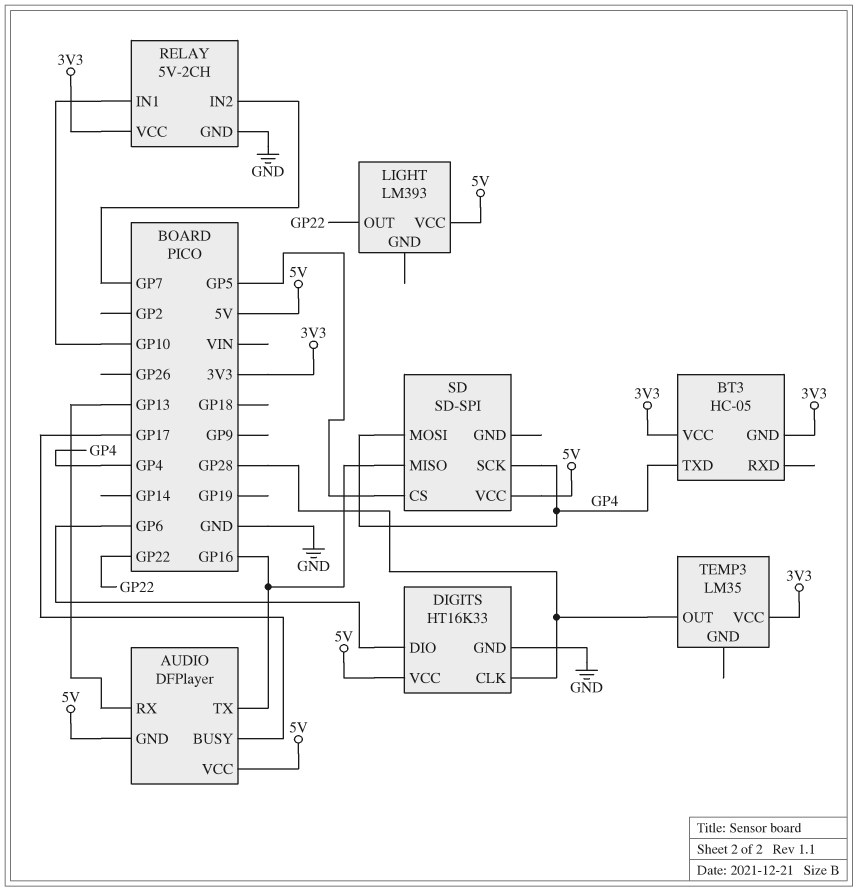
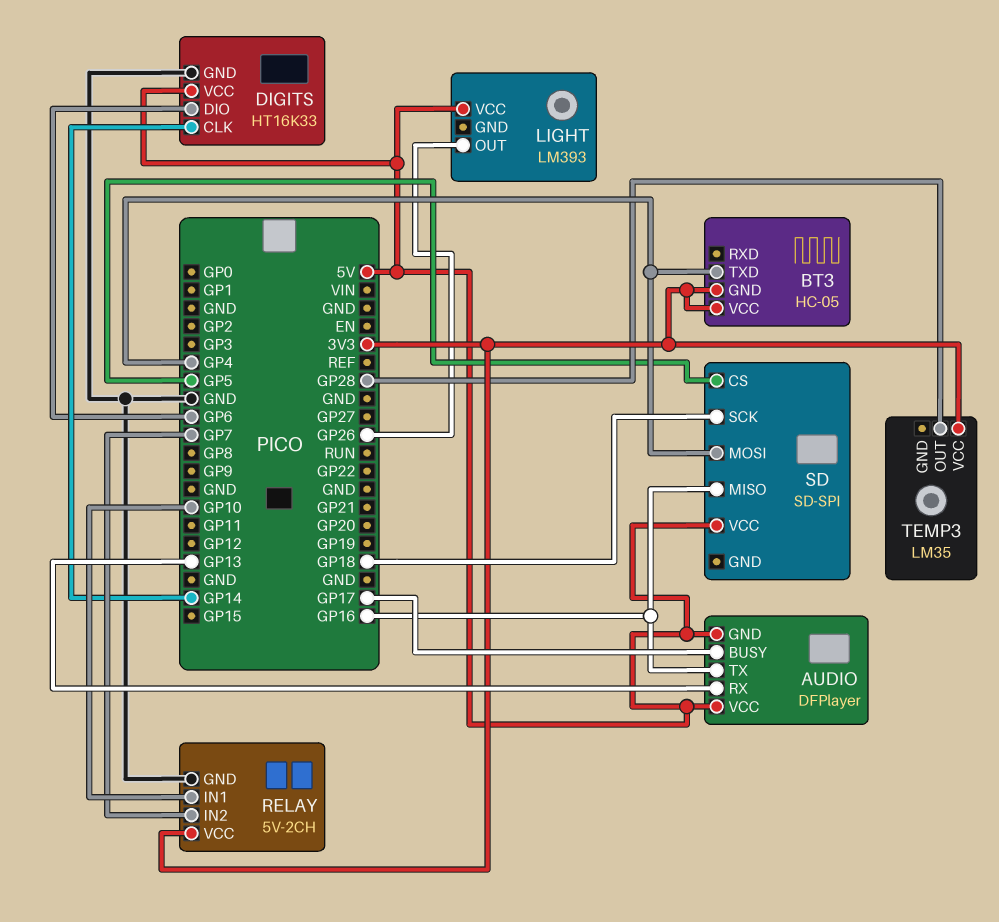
DIGITS pin CLK: GP28 -> GP14
LIGHT pin OUT: GP22 -> GP26
SD pin SCK: GP4 -> GP18

